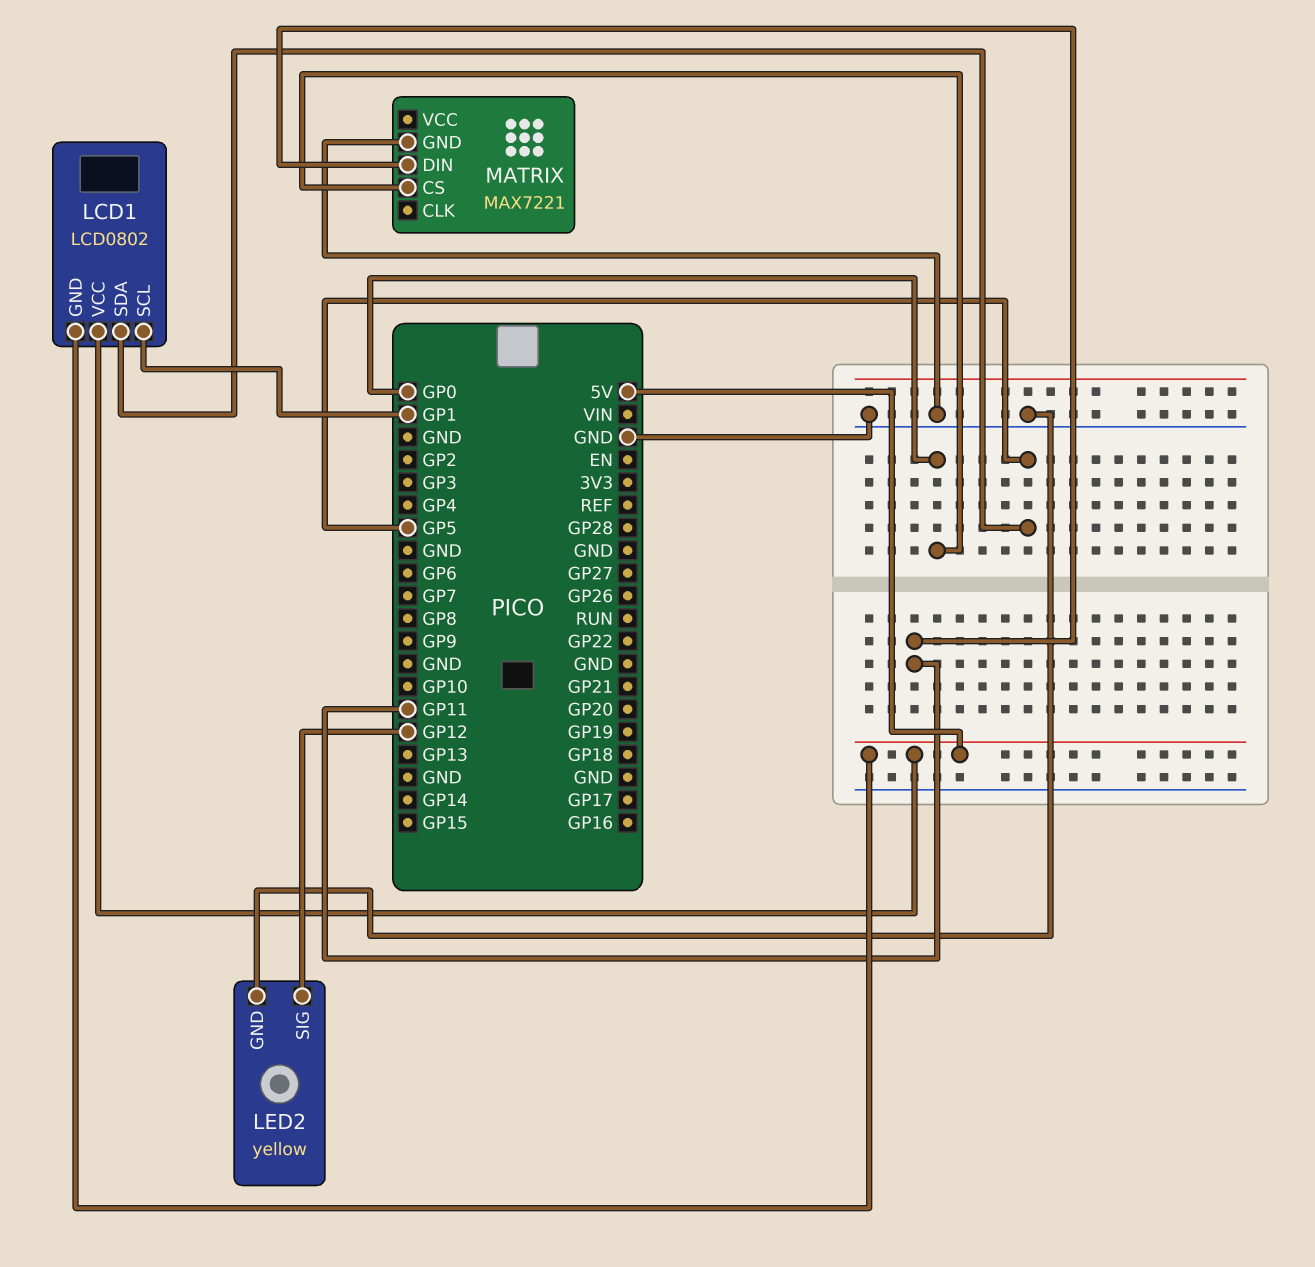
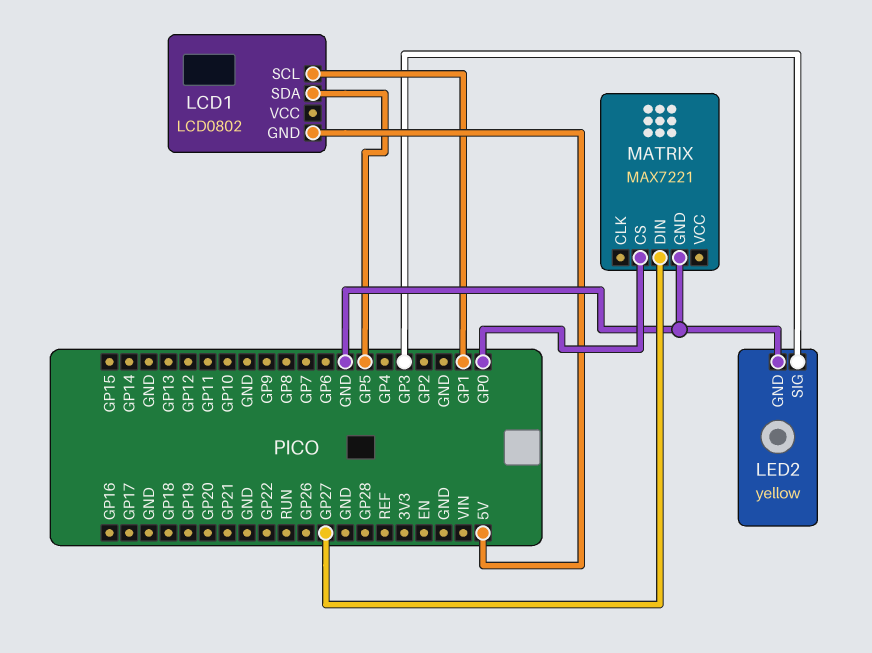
LCD1 pin VCC: 5V -> none
LED2 pin SIG: GP12 -> GP3
MATRIX pin DIN: GP11 -> GP27

